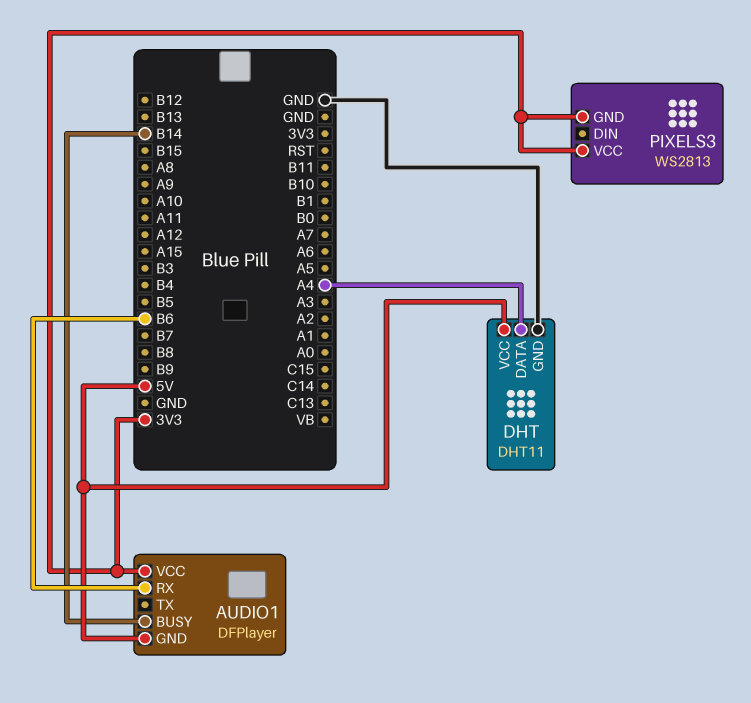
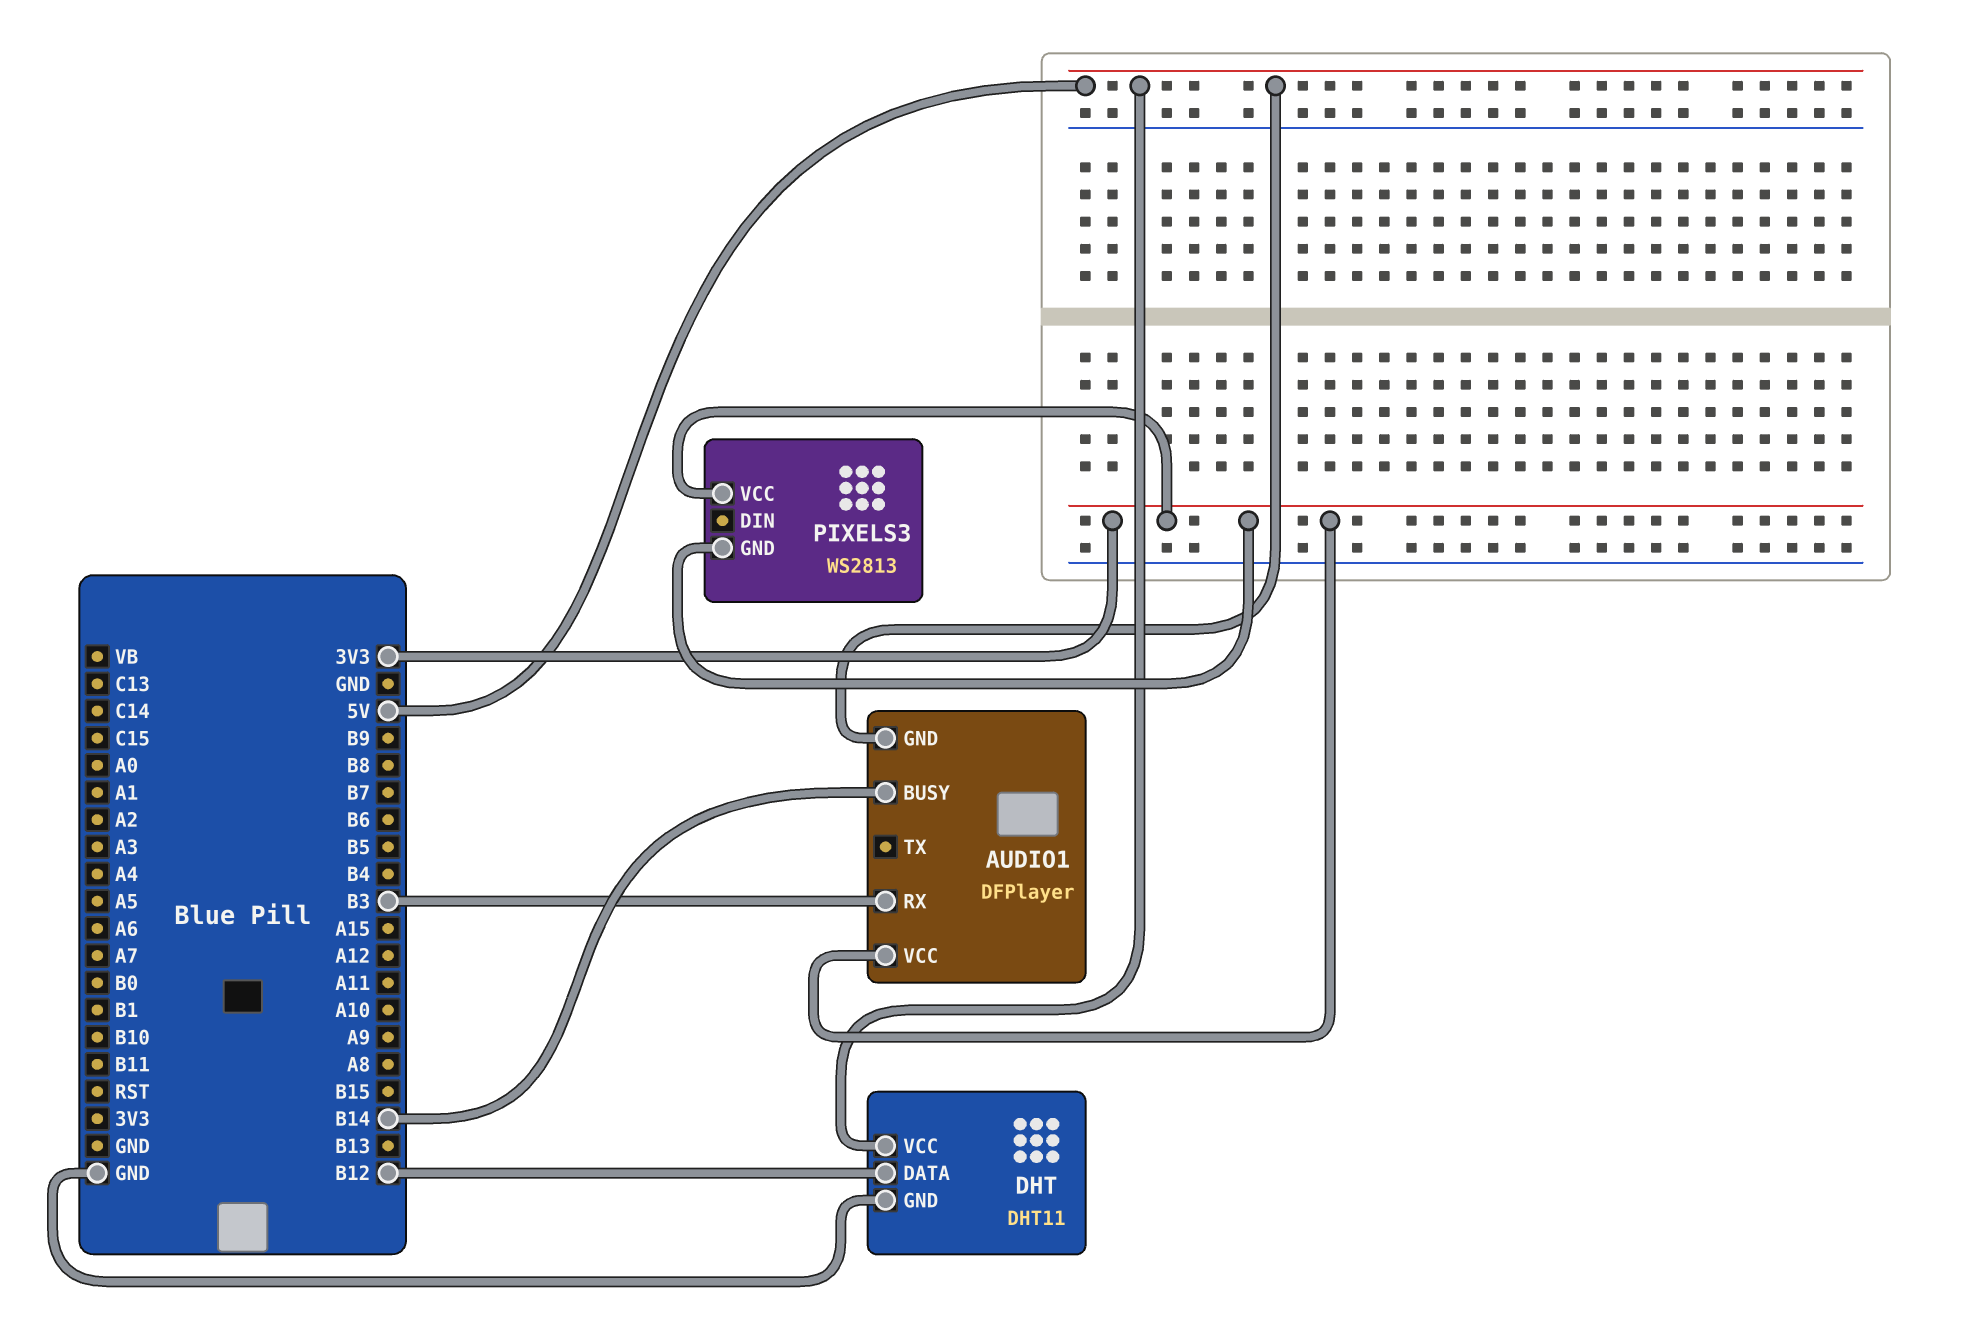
AUDIO1 pin RX: B6 -> B3
DHT pin DATA: A4 -> B12

